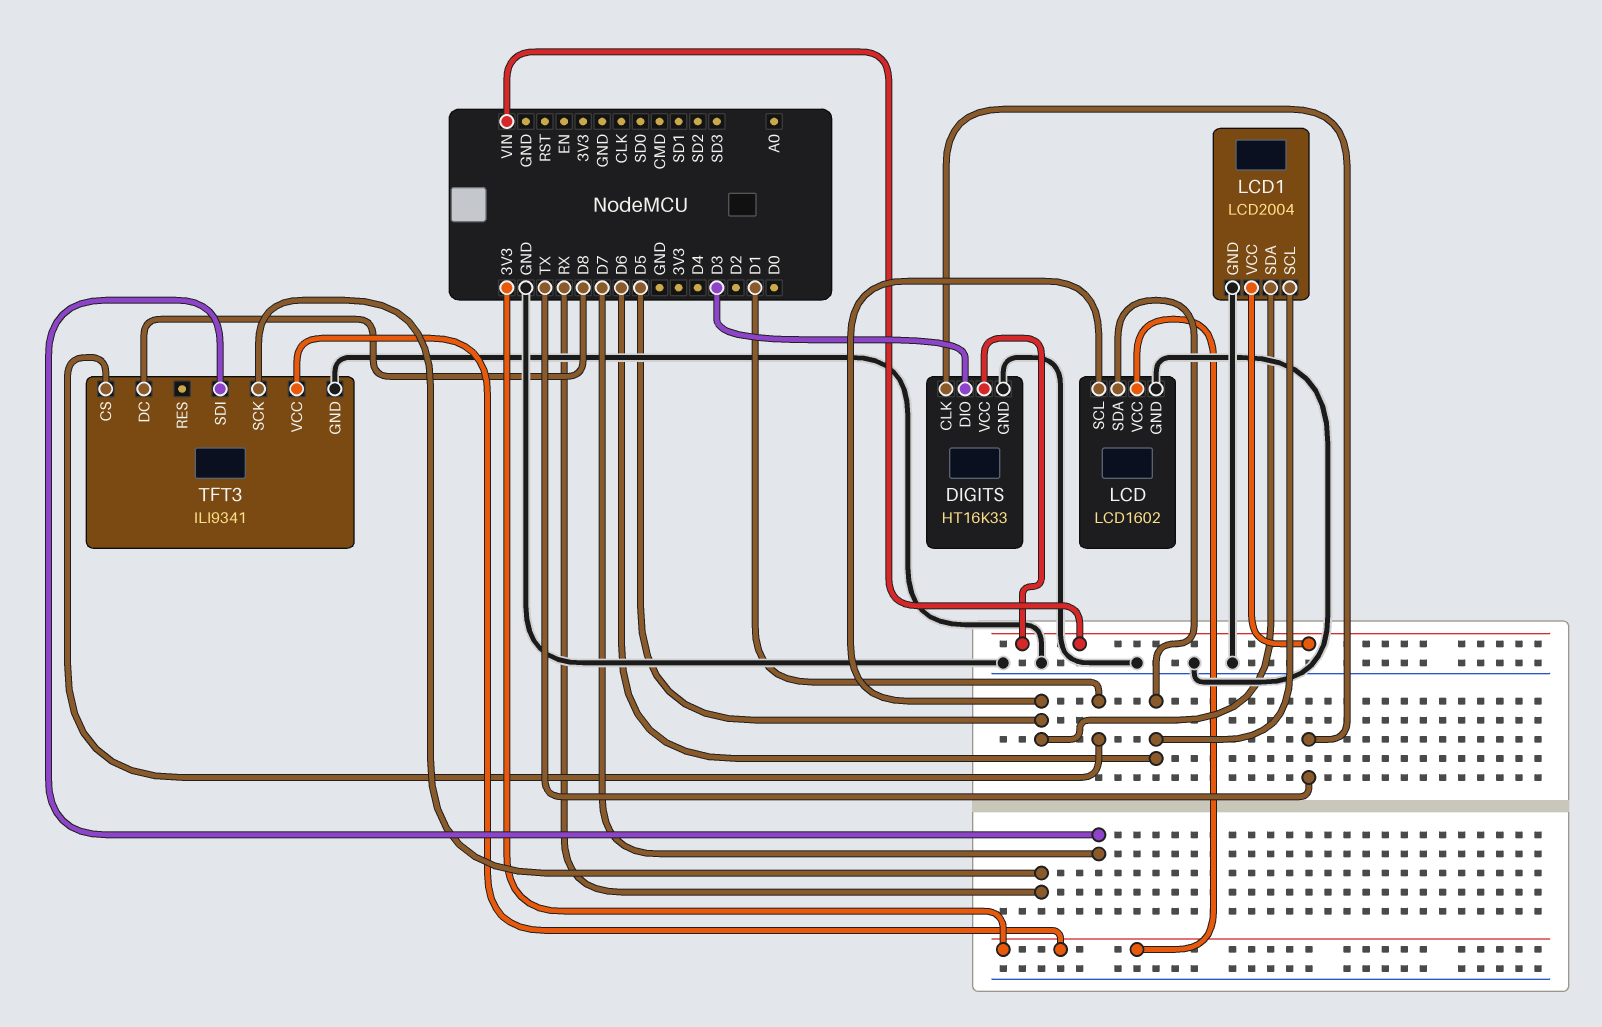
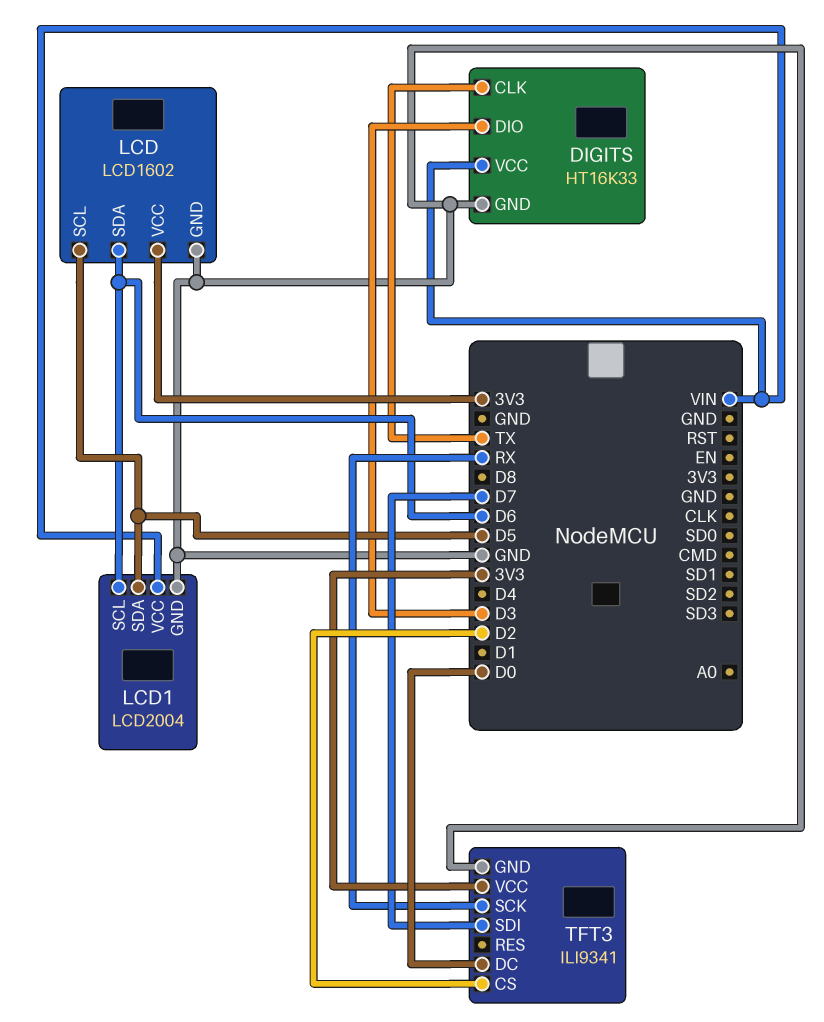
TFT3 pin CS: D1 -> D2
TFT3 pin DC: D8 -> D0

